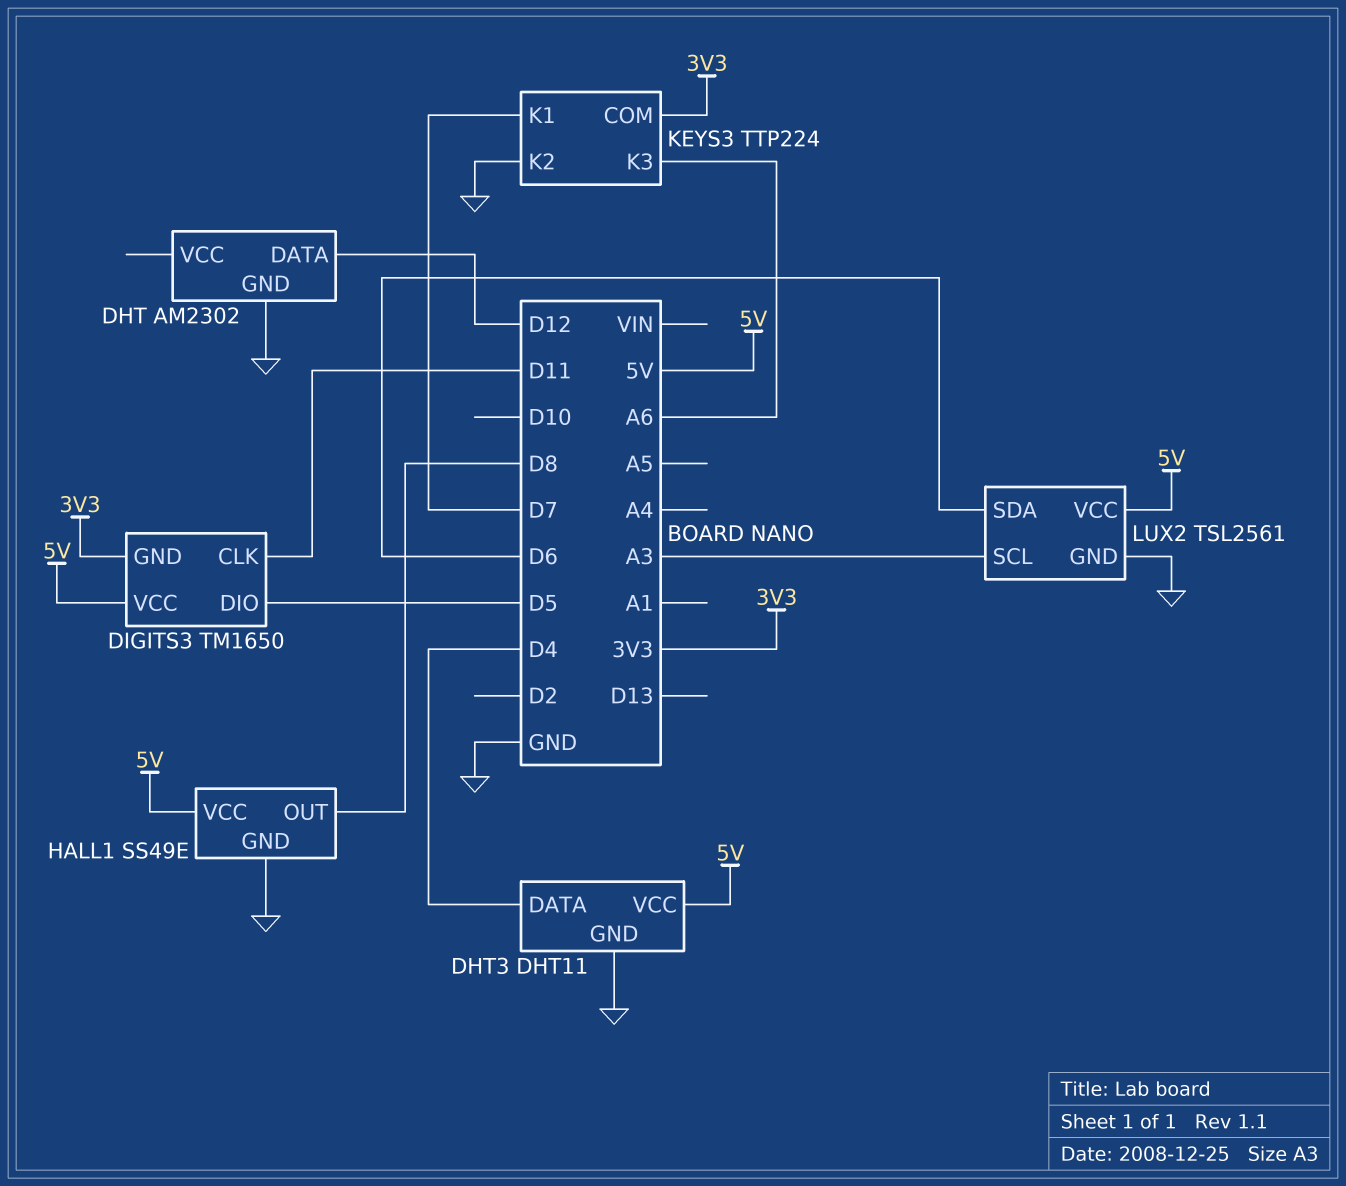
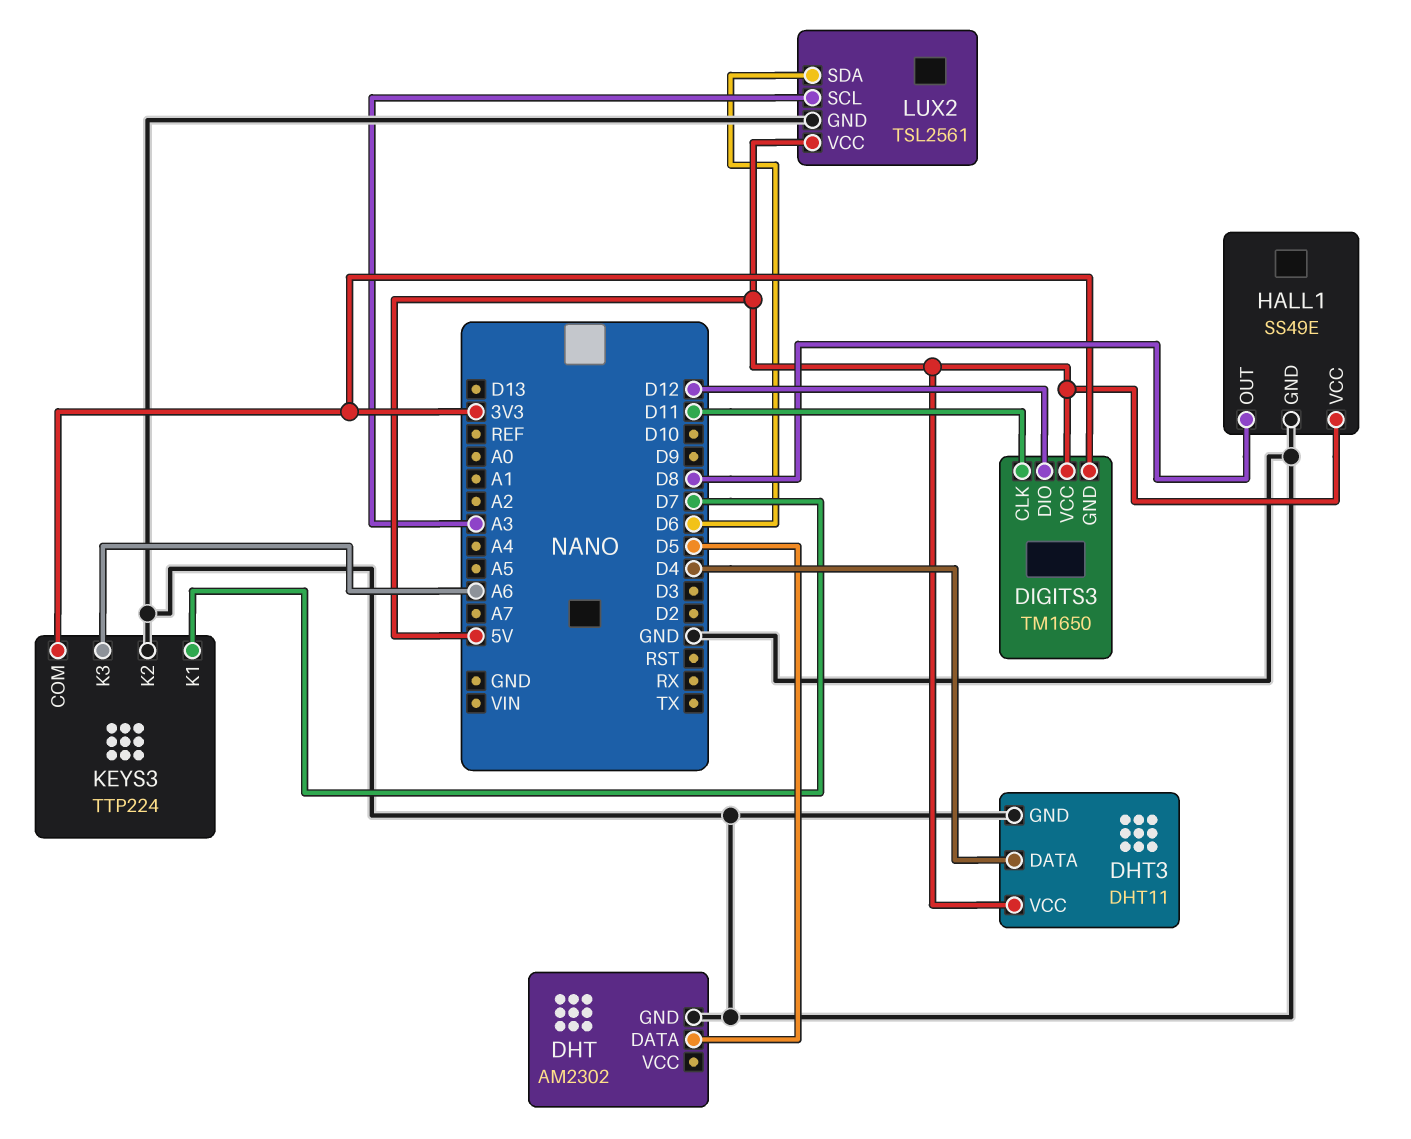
DHT pin DATA: D12 -> D5
DIGITS3 pin DIO: D5 -> D12

